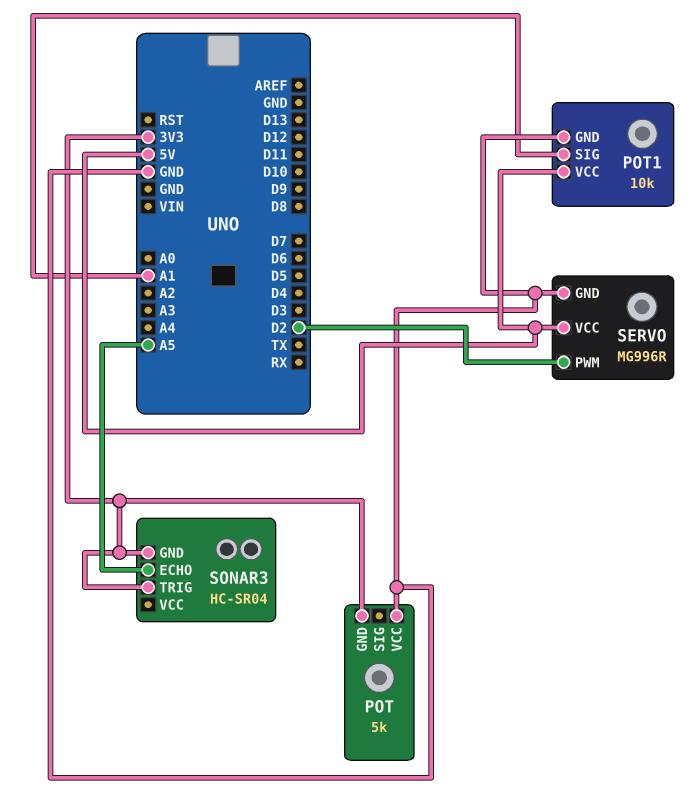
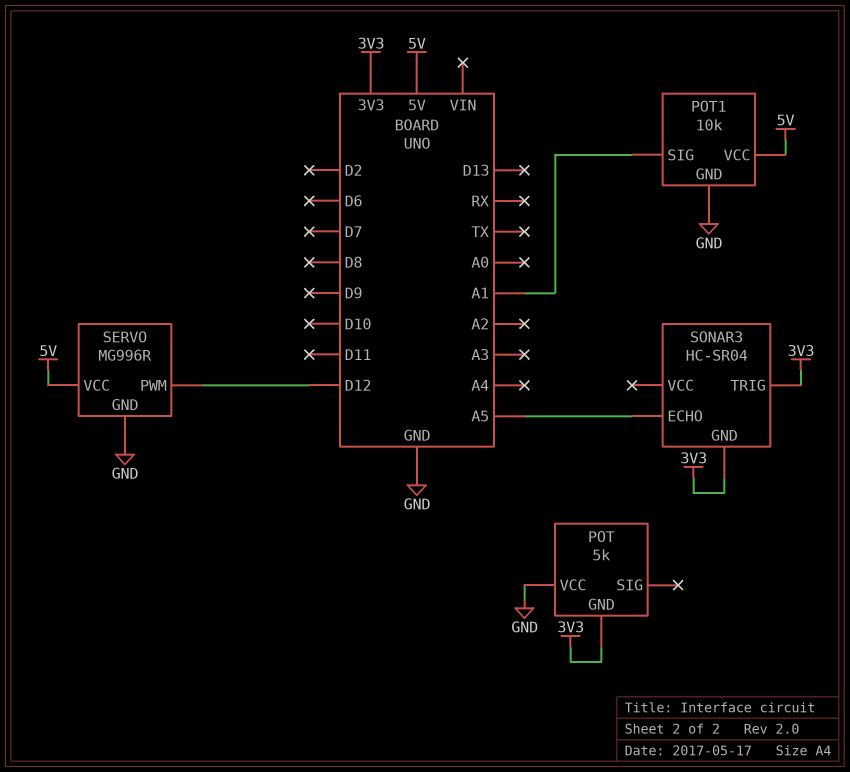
SERVO pin PWM: D2 -> D12

